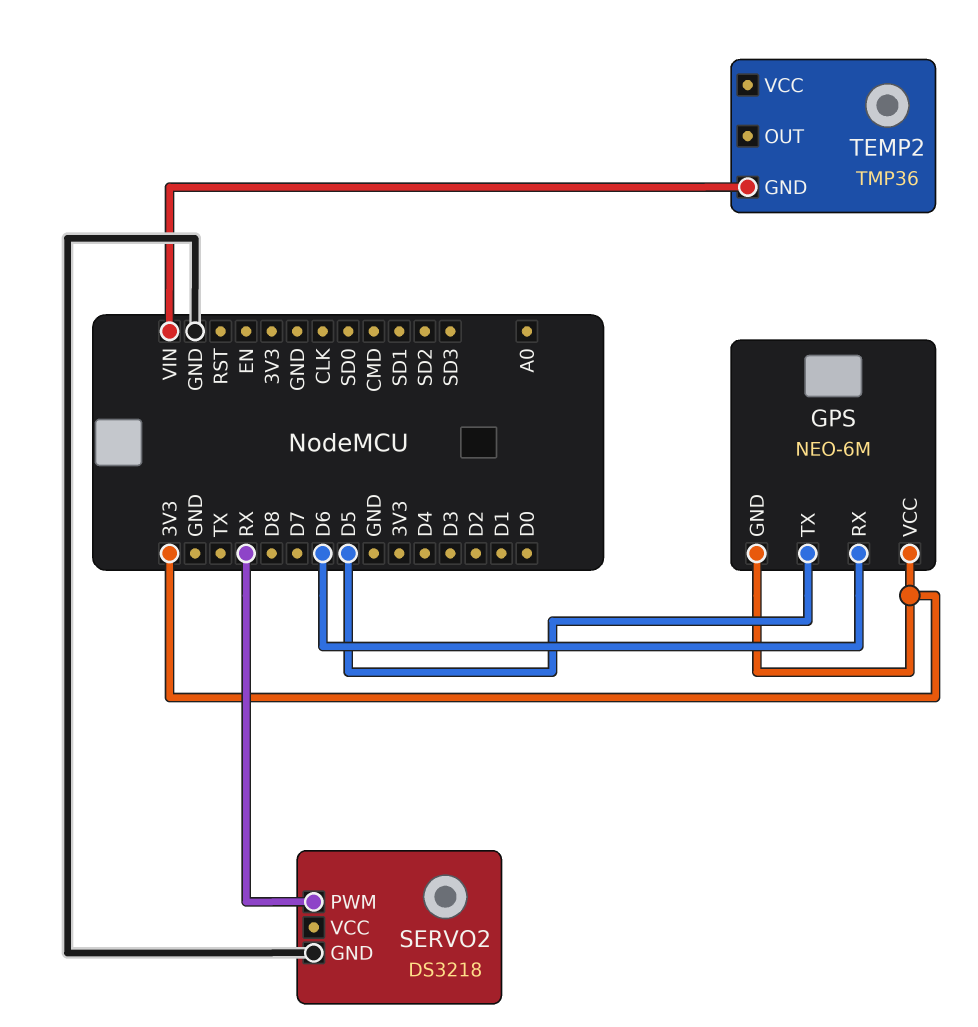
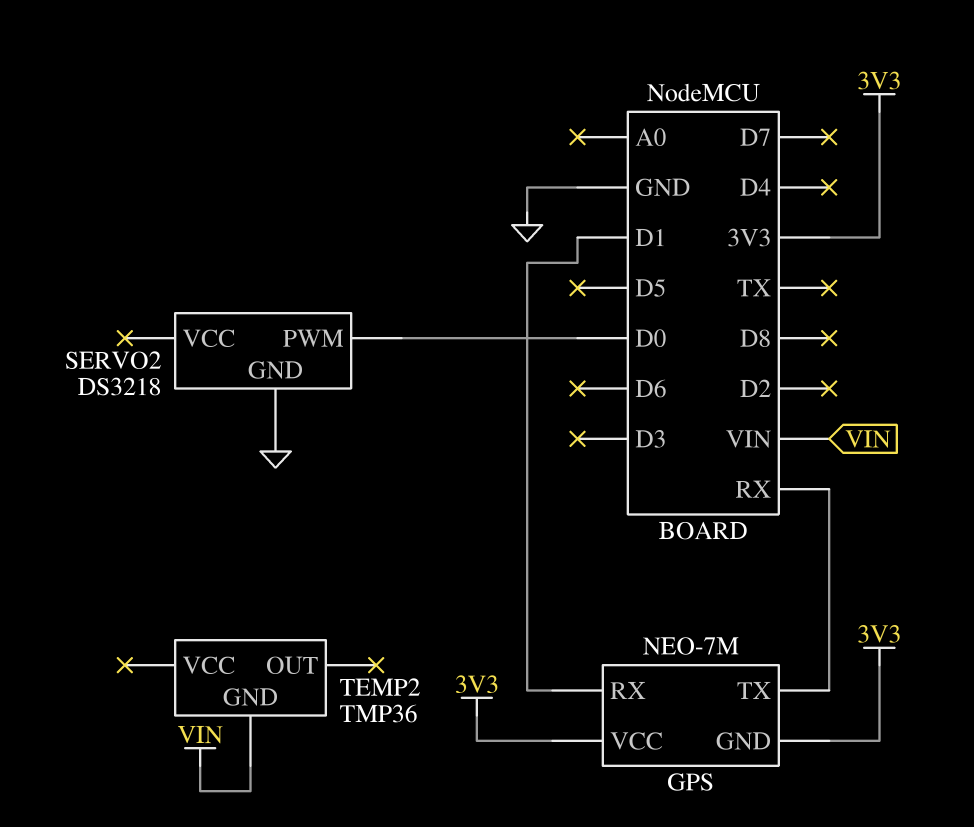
GPS: NEO-6M -> NEO-7M
GPS pin RX: D6 -> D1
GPS pin TX: D5 -> RX
SERVO2 pin PWM: RX -> D0

